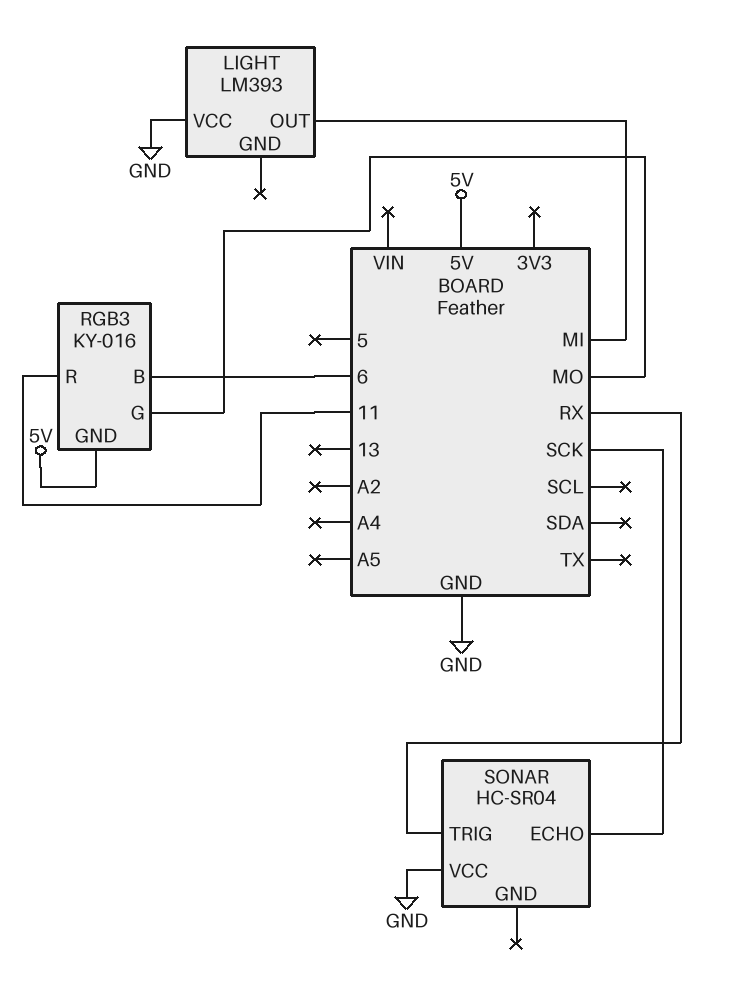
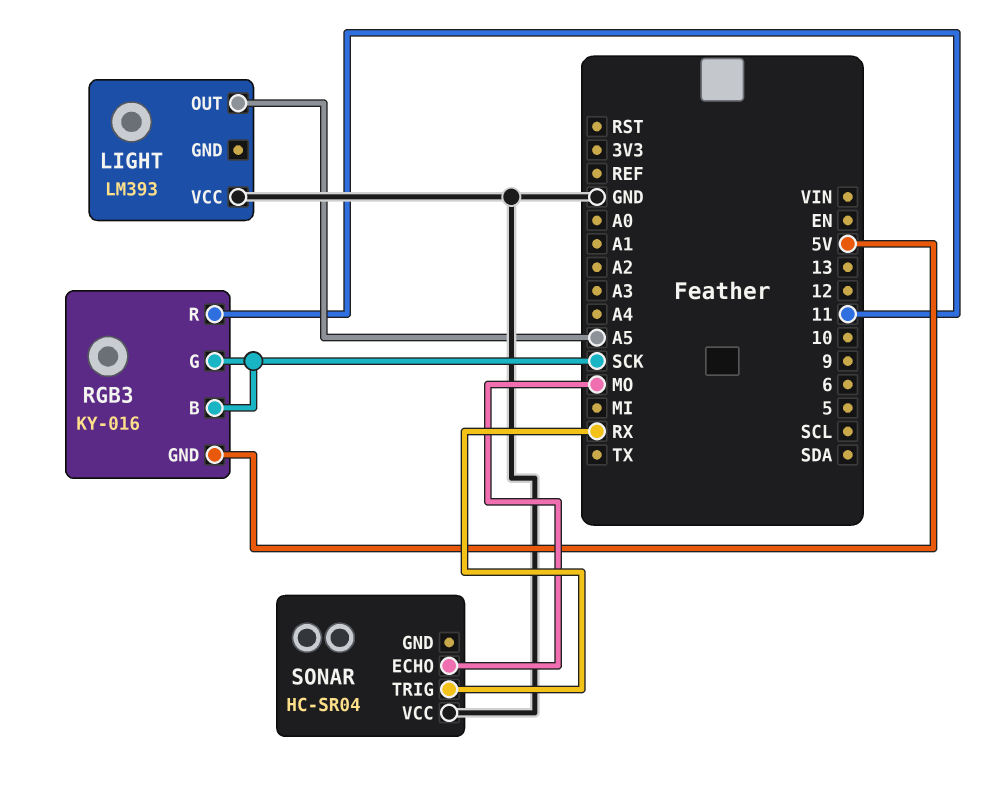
LIGHT pin OUT: MI -> A5
RGB3 pin B: 6 -> SCK
RGB3 pin G: MO -> SCK
SONAR pin ECHO: SCK -> MO

